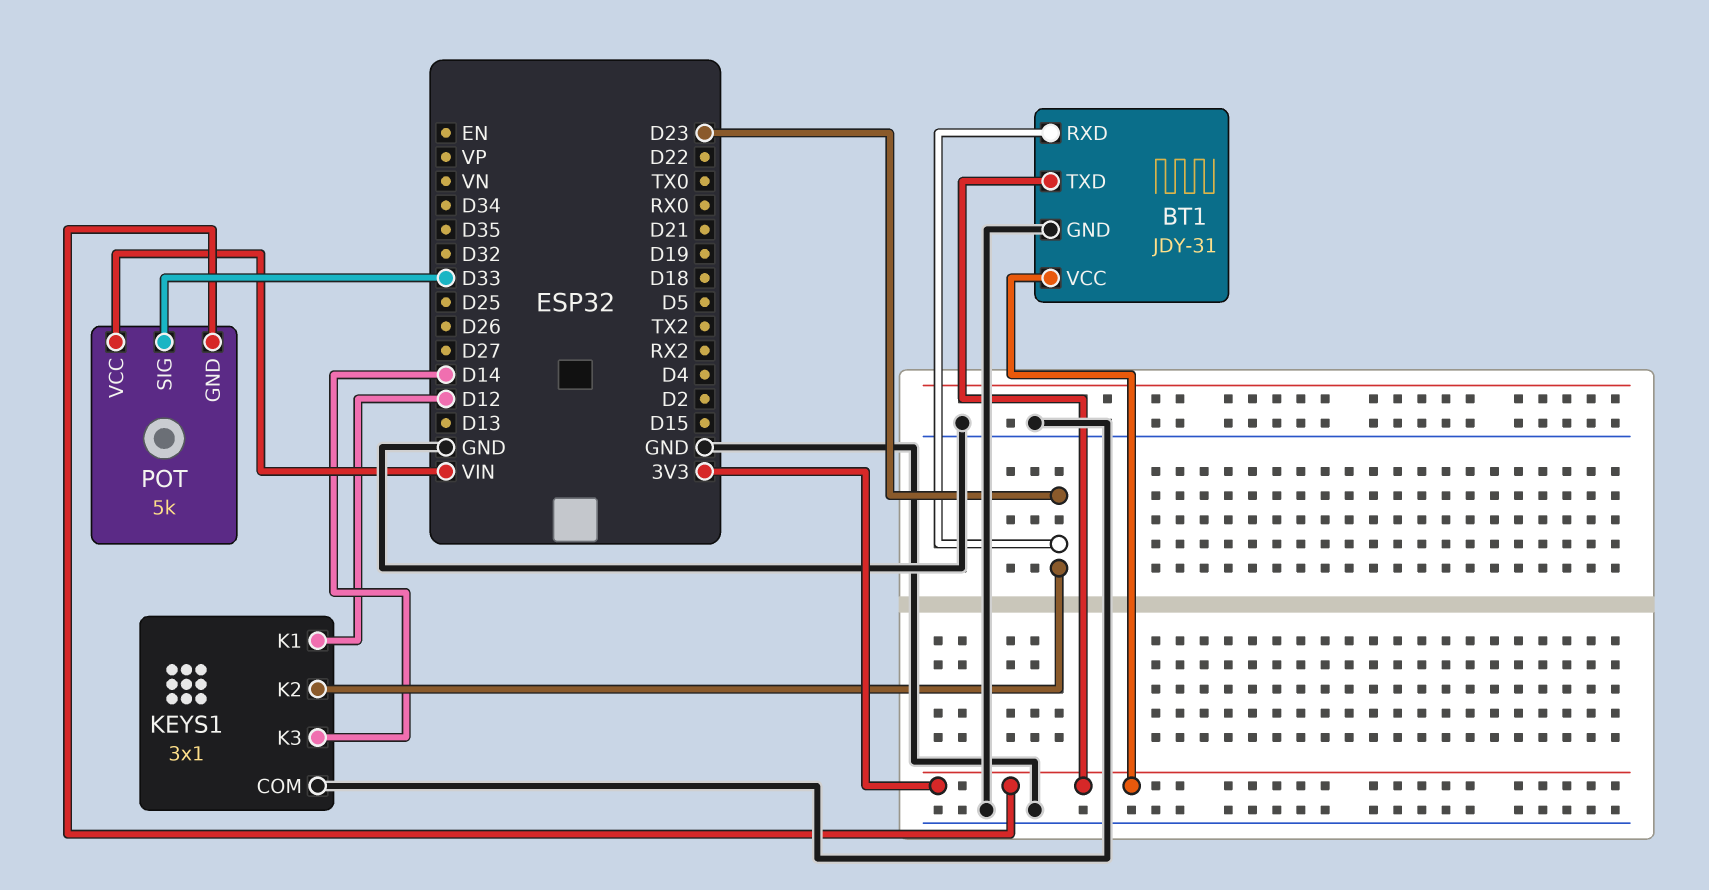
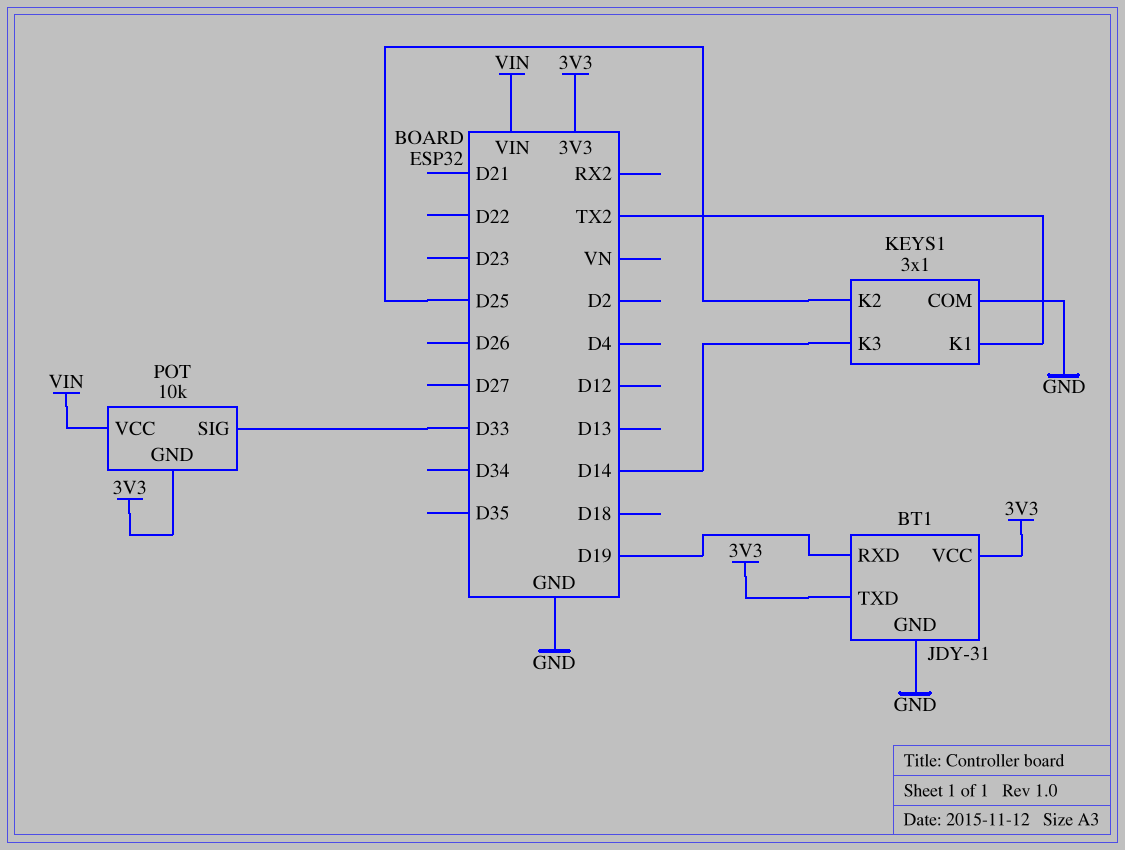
BT1 pin RXD: D23 -> D19
KEYS1 pin K1: D12 -> TX2
KEYS1 pin K2: D23 -> D25
POT: 5k -> 10k

